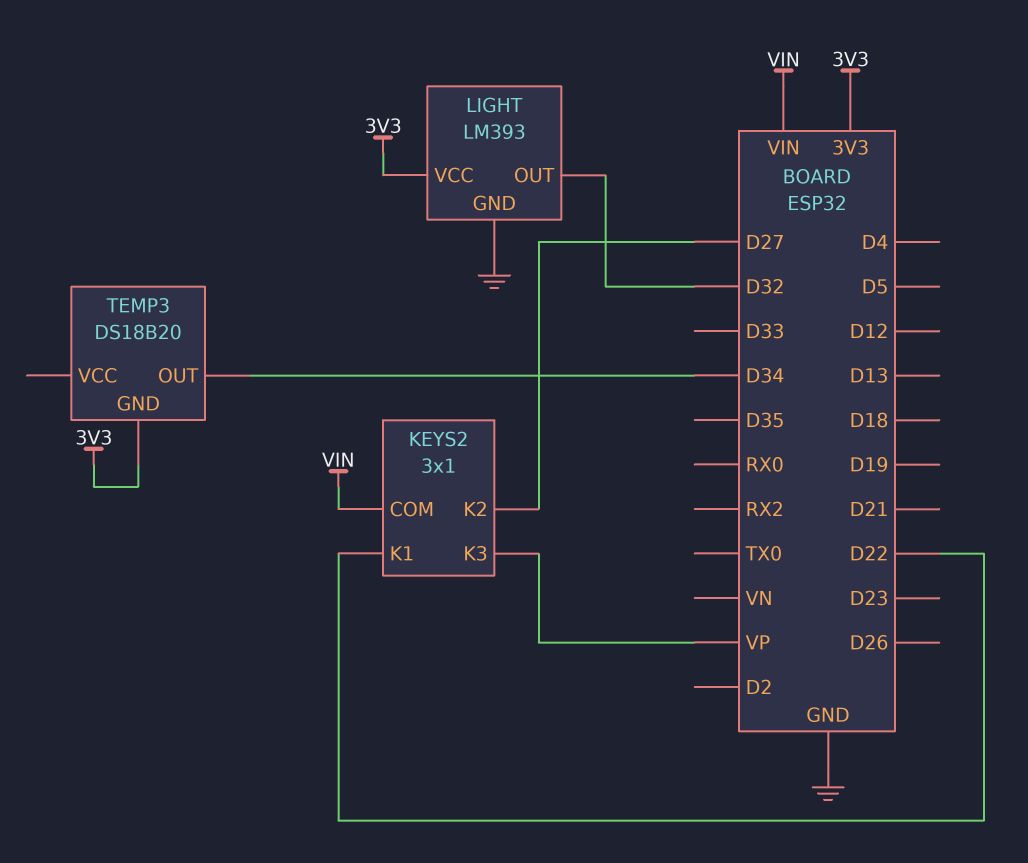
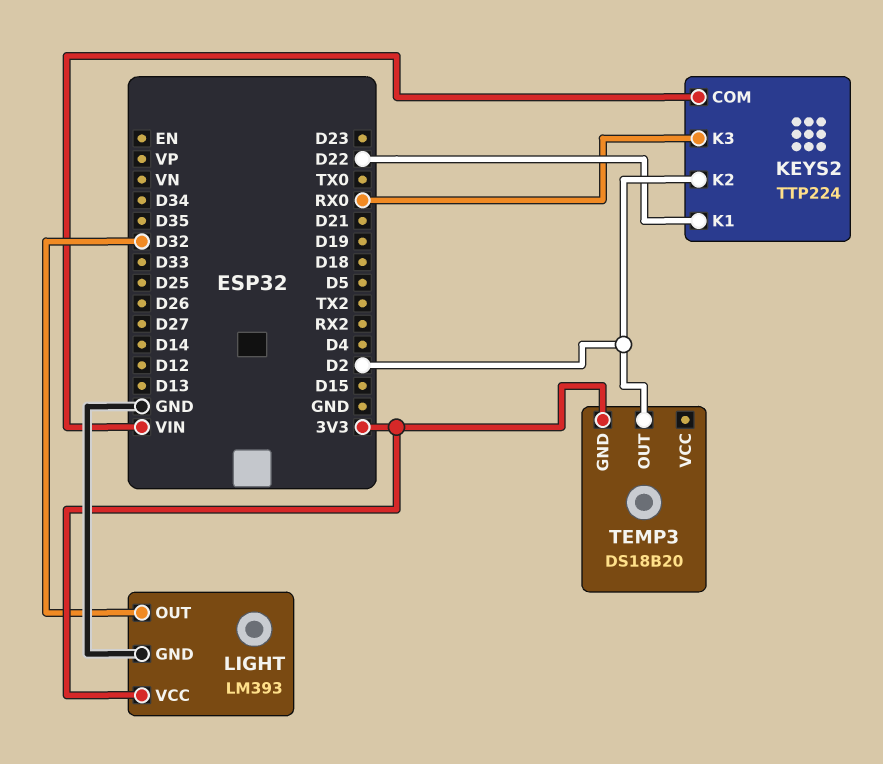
KEYS2: 3x1 -> TTP224
KEYS2 pin K2: D27 -> D2
KEYS2 pin K3: VP -> RX0
TEMP3 pin OUT: D34 -> D2

